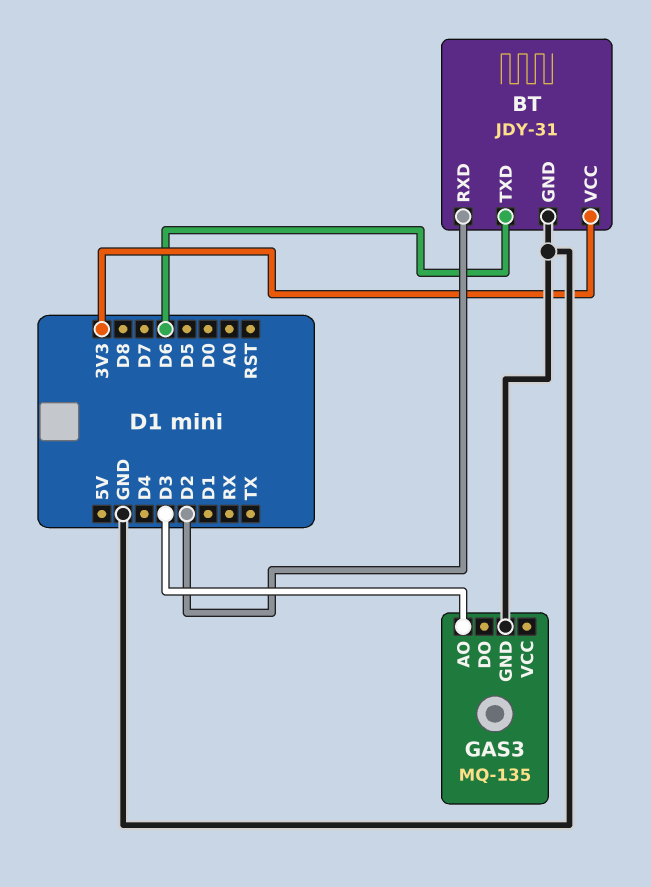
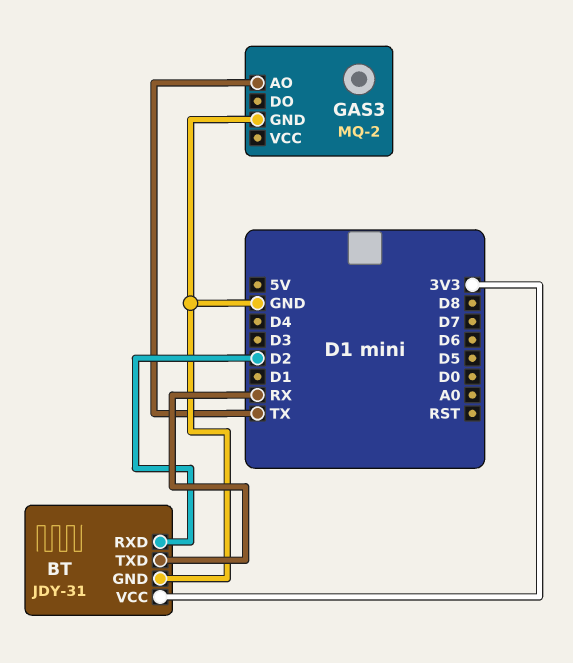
BT pin TXD: D6 -> RX
GAS3: MQ-135 -> MQ-2
GAS3 pin AO: D3 -> TX

